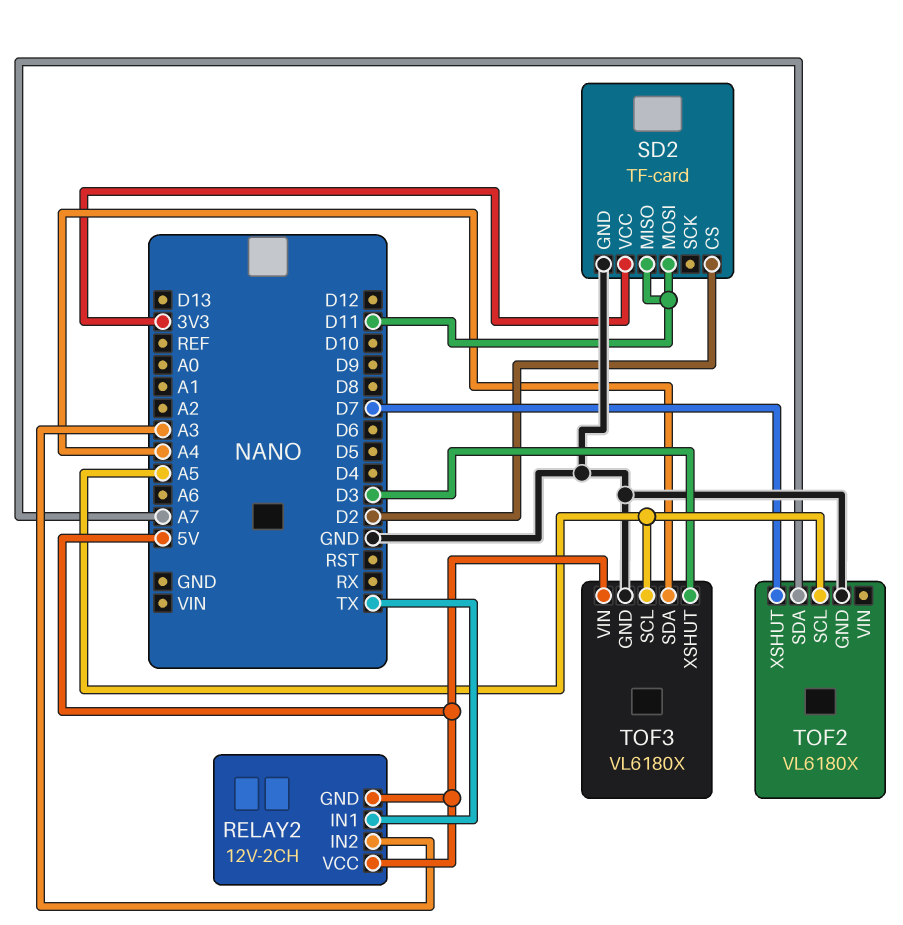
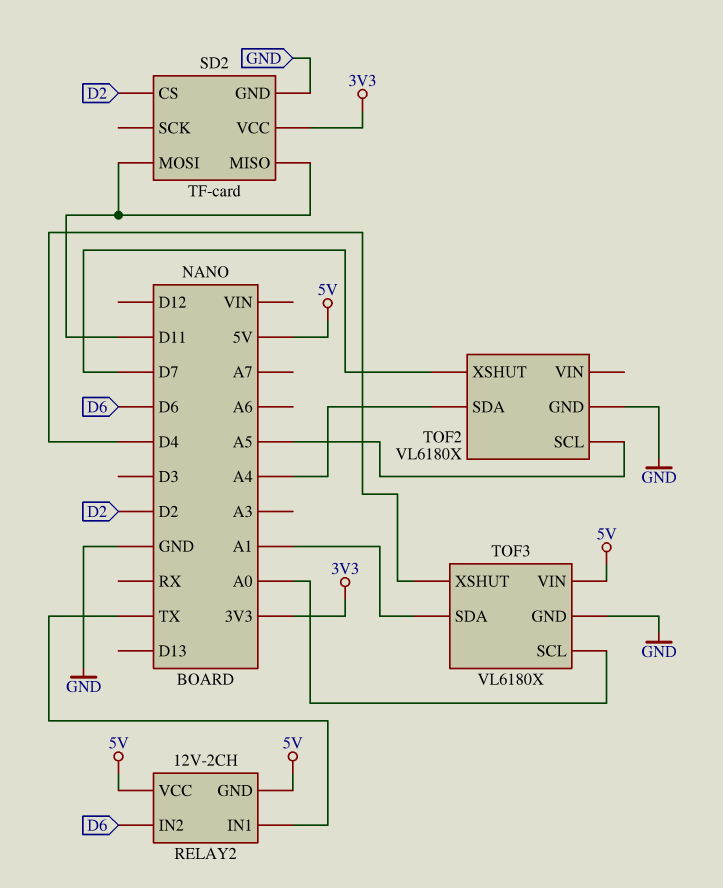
RELAY2 pin IN2: A3 -> D6
TOF2 pin SDA: A7 -> A4
TOF3 pin SCL: A5 -> A0
TOF3 pin SDA: A4 -> A1
TOF3 pin XSHUT: D3 -> D4

